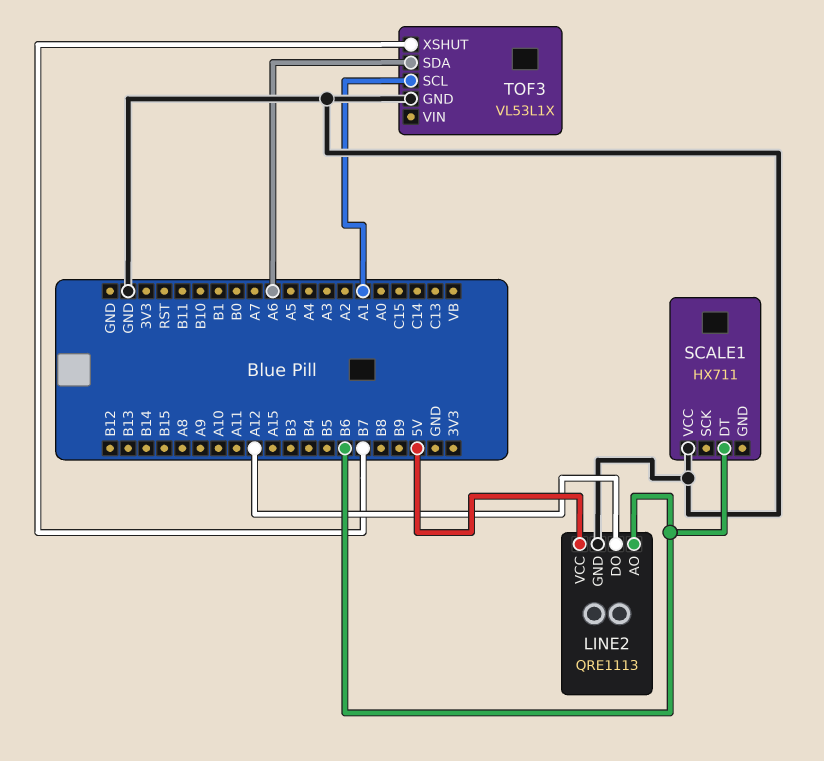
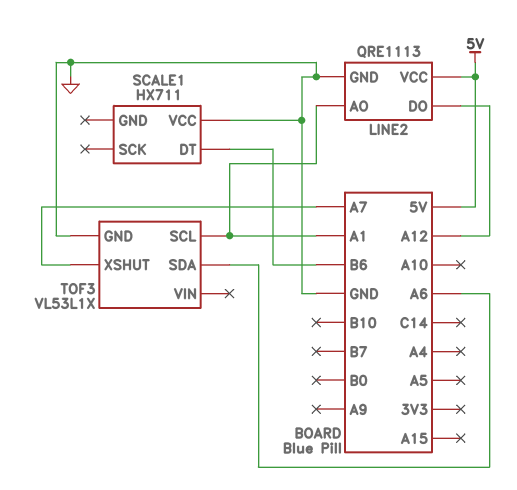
LINE2 pin AO: B6 -> A1
TOF3 pin XSHUT: B7 -> A7

